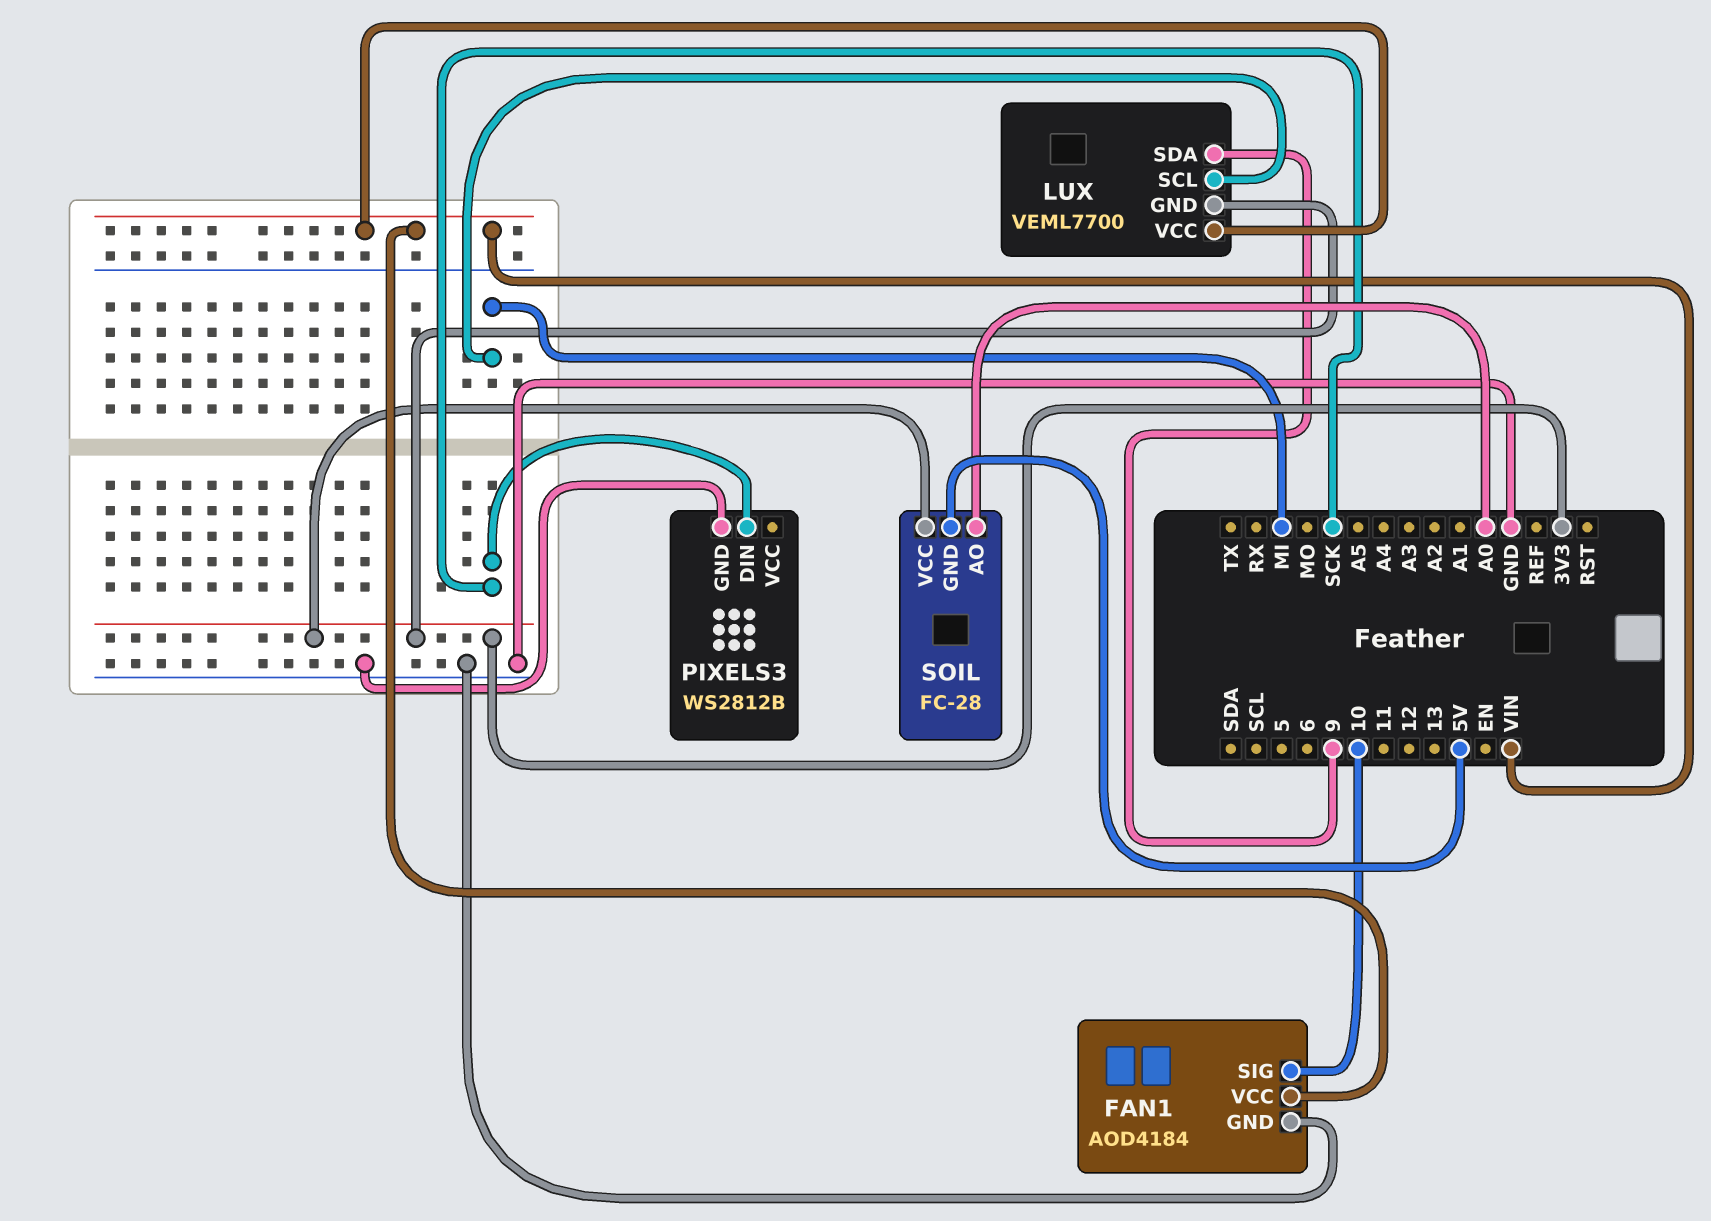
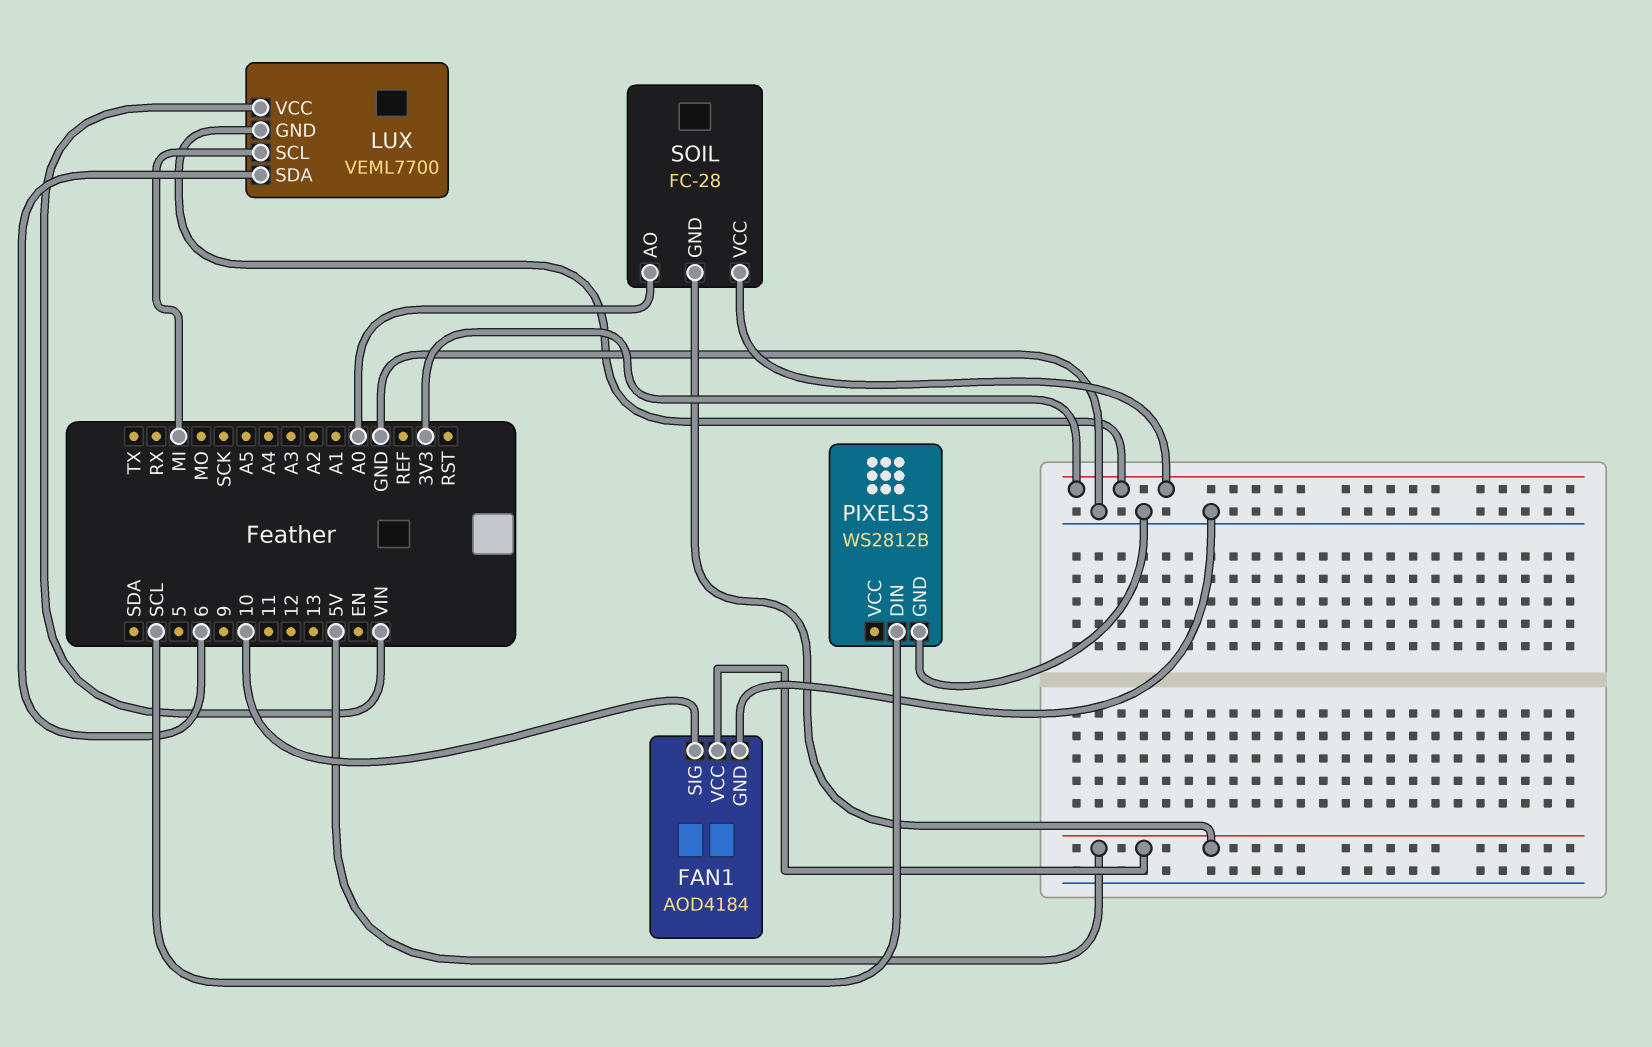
FAN1 pin VCC: VIN -> 5V
LUX pin SDA: 9 -> 6
PIXELS3 pin DIN: SCK -> SCL

